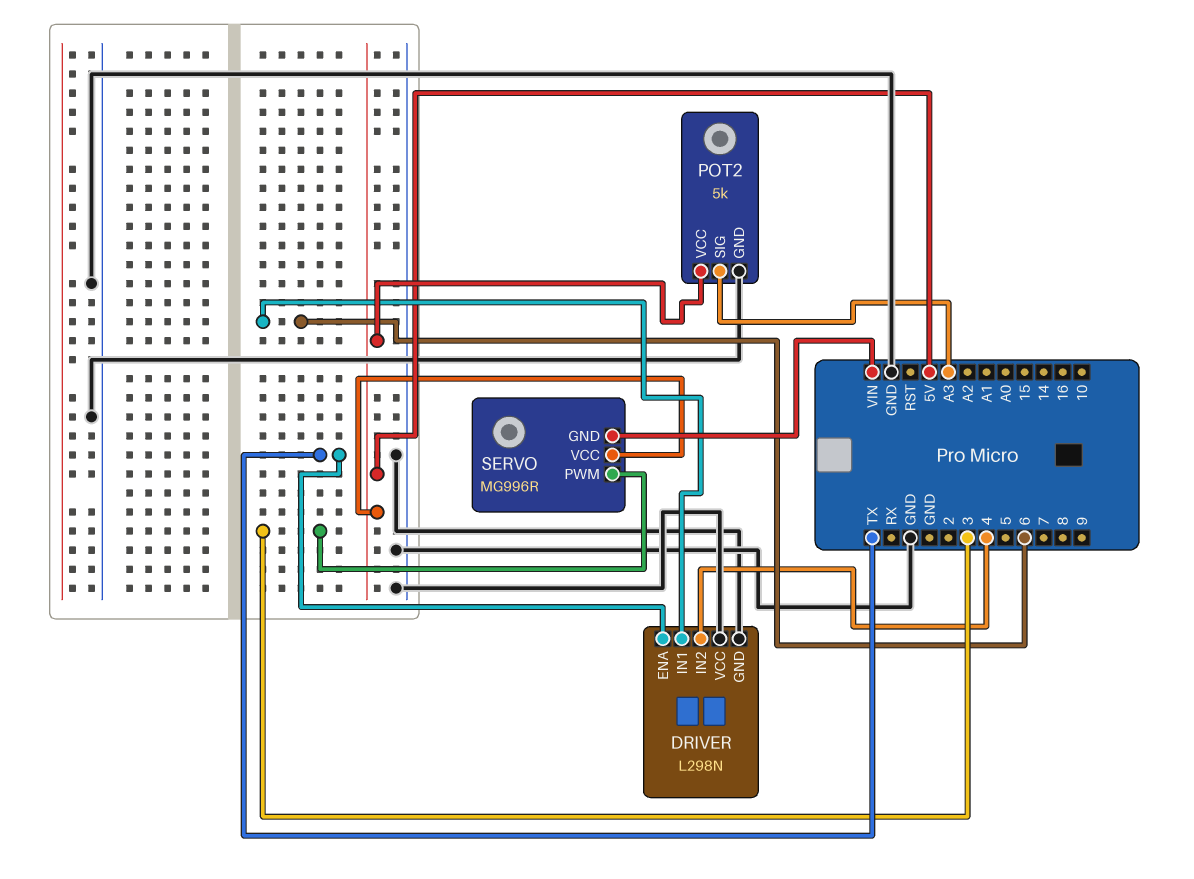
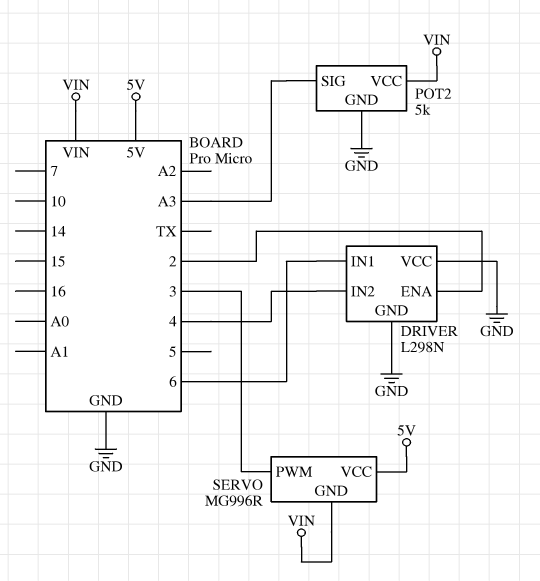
DRIVER pin ENA: TX -> 2
POT2 pin VCC: 5V -> VIN

